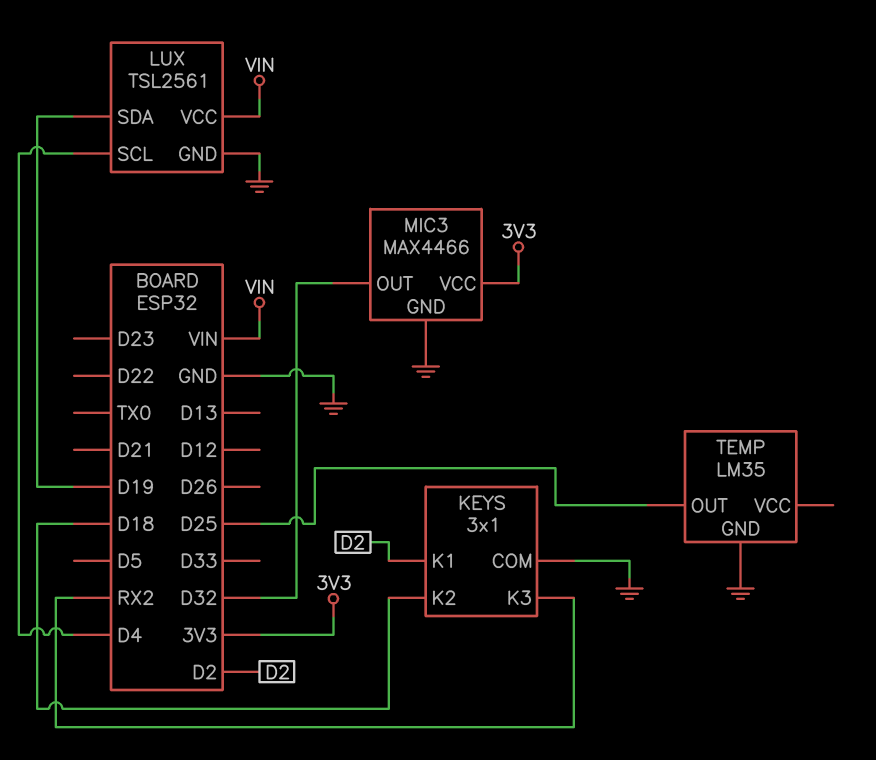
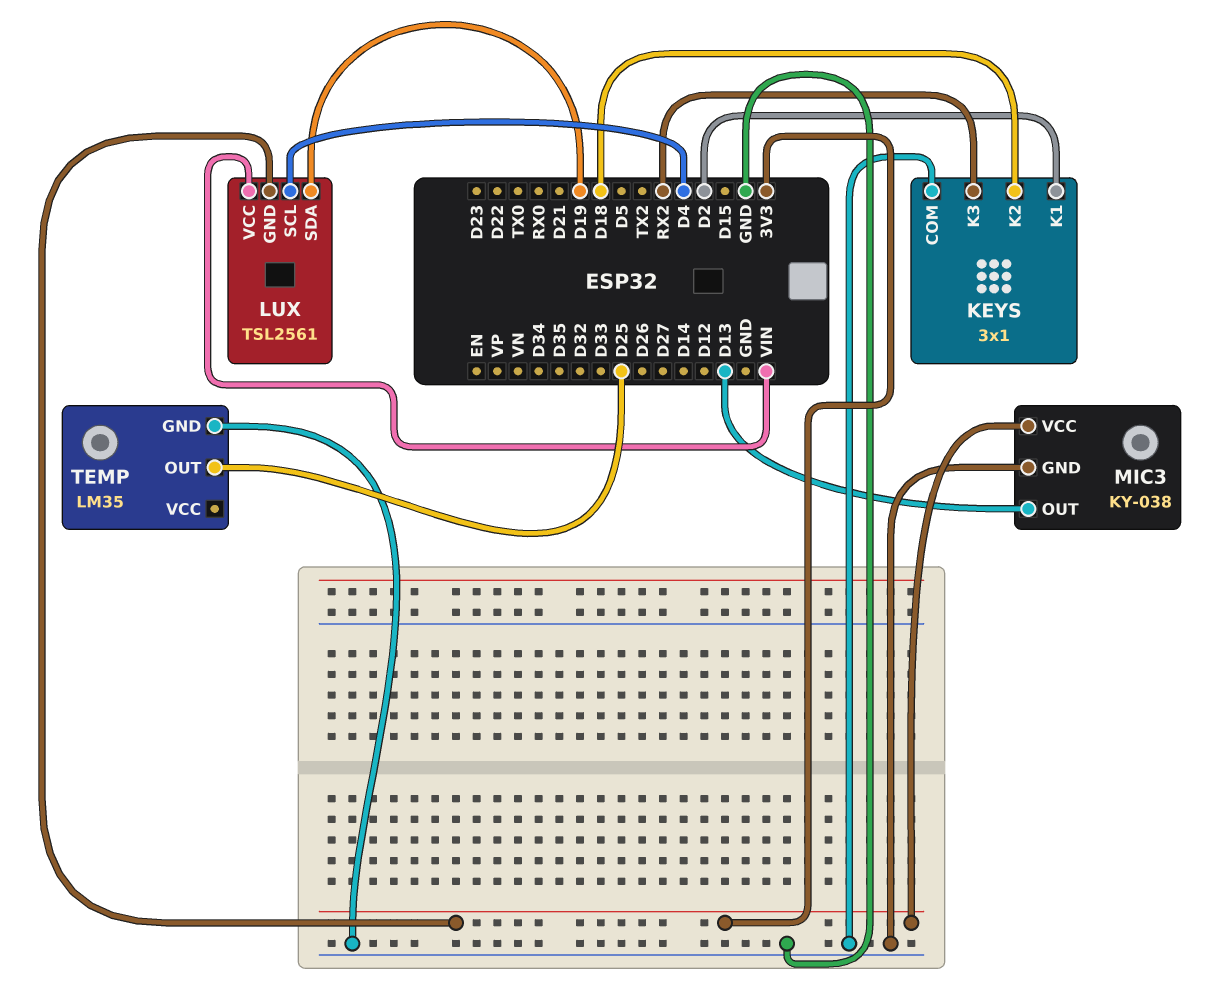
LUX pin GND: GND -> 3V3
MIC3: MAX4466 -> KY-038
MIC3 pin OUT: D32 -> D13

